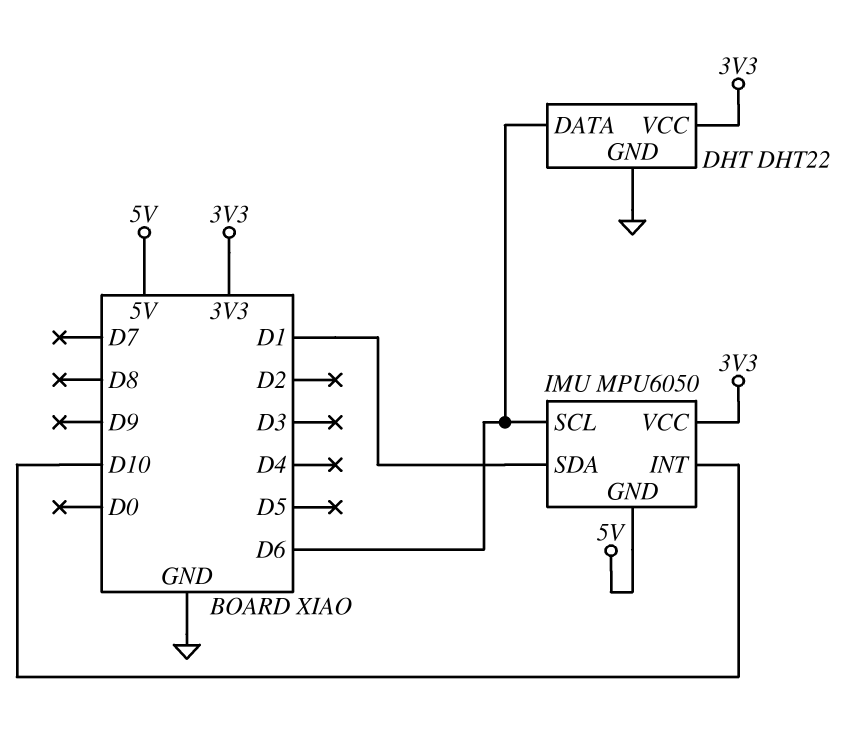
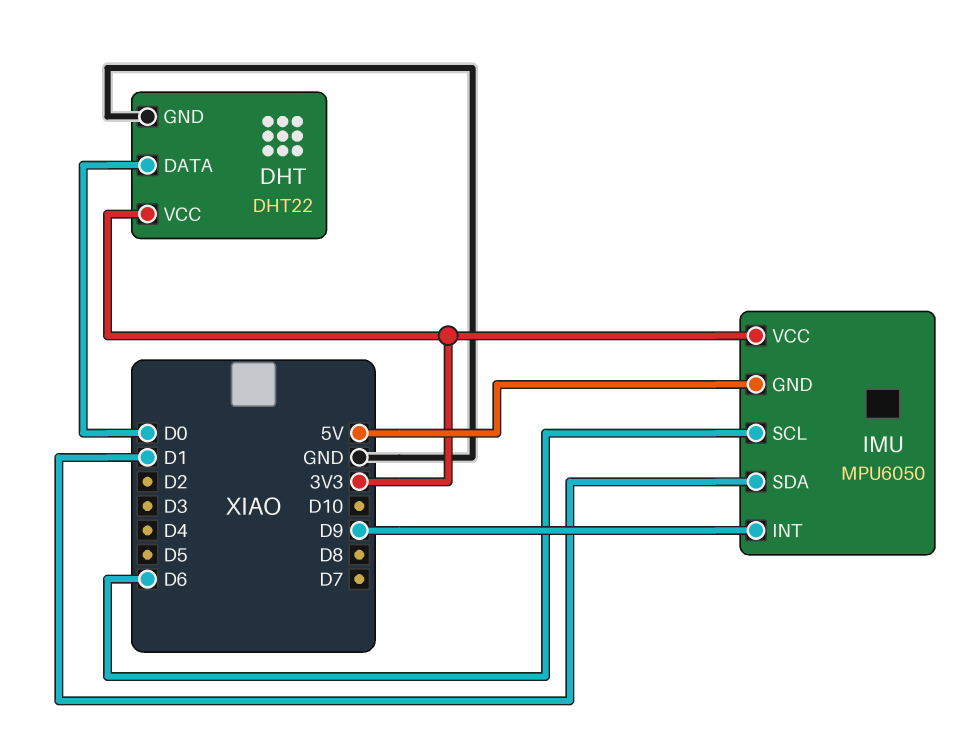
DHT pin DATA: D6 -> D0
IMU pin INT: D10 -> D9

